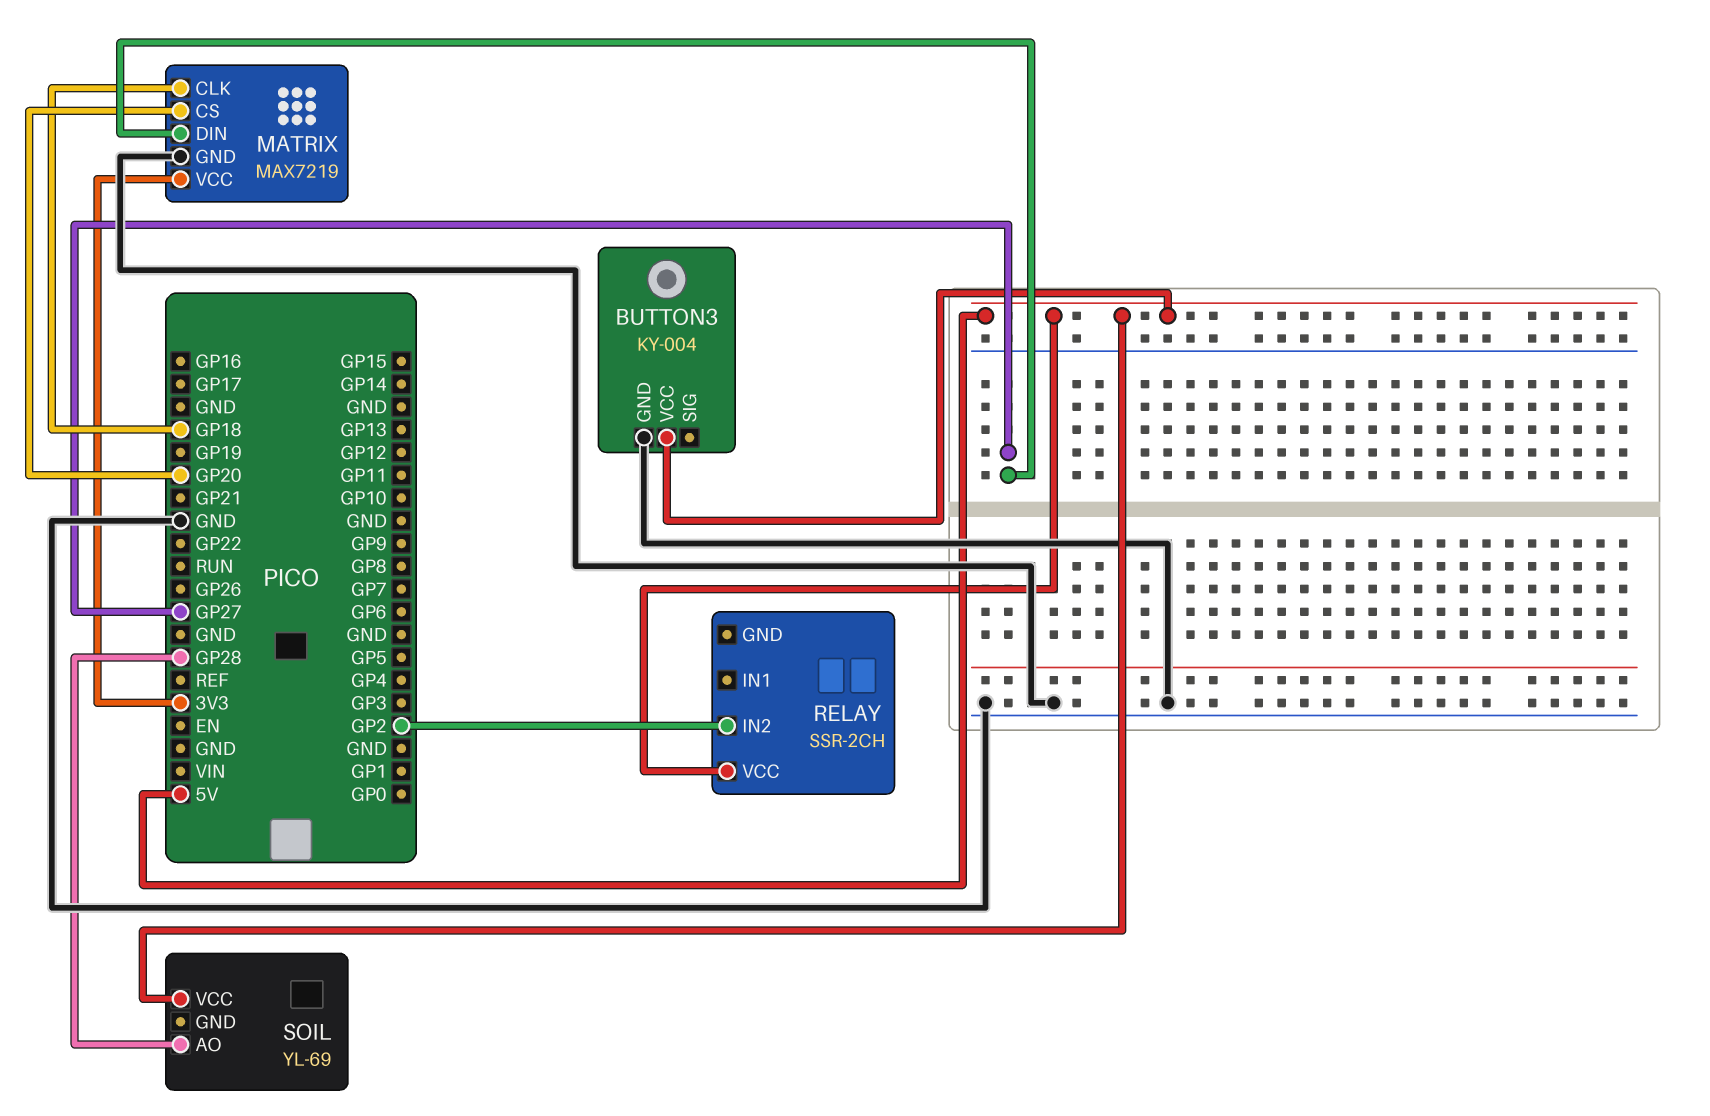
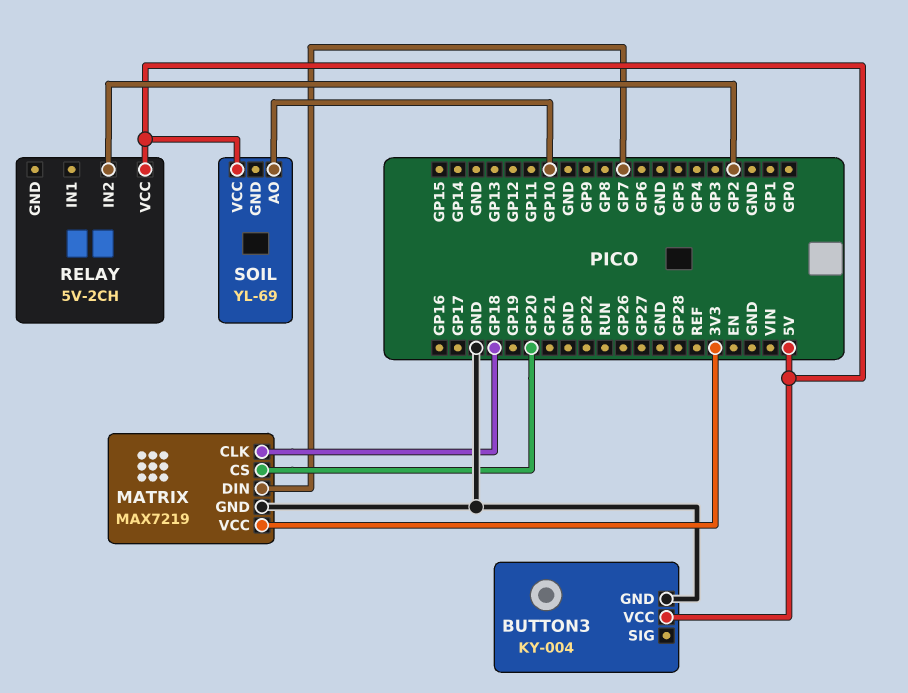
MATRIX pin DIN: GP27 -> GP7
RELAY: SSR-2CH -> 5V-2CH
SOIL pin AO: GP28 -> GP10

